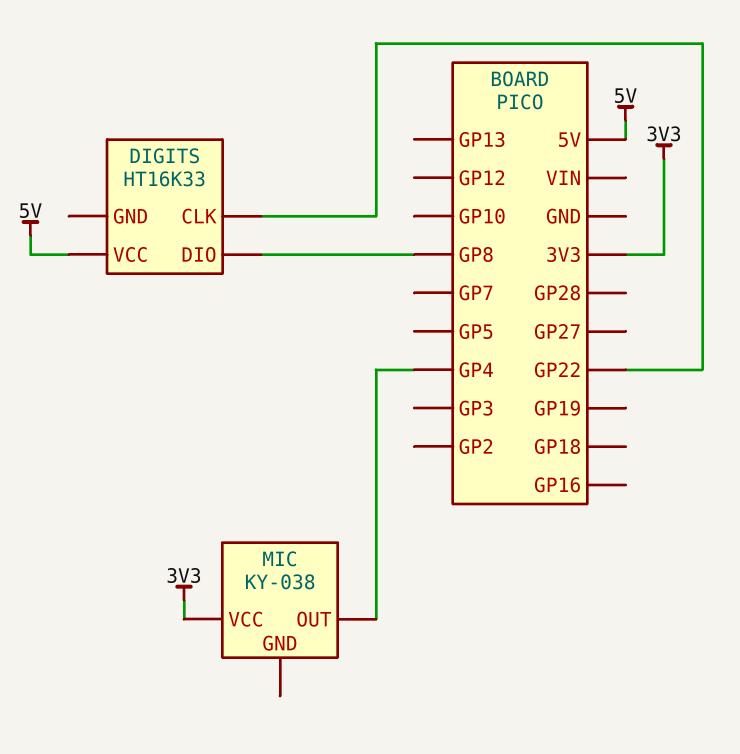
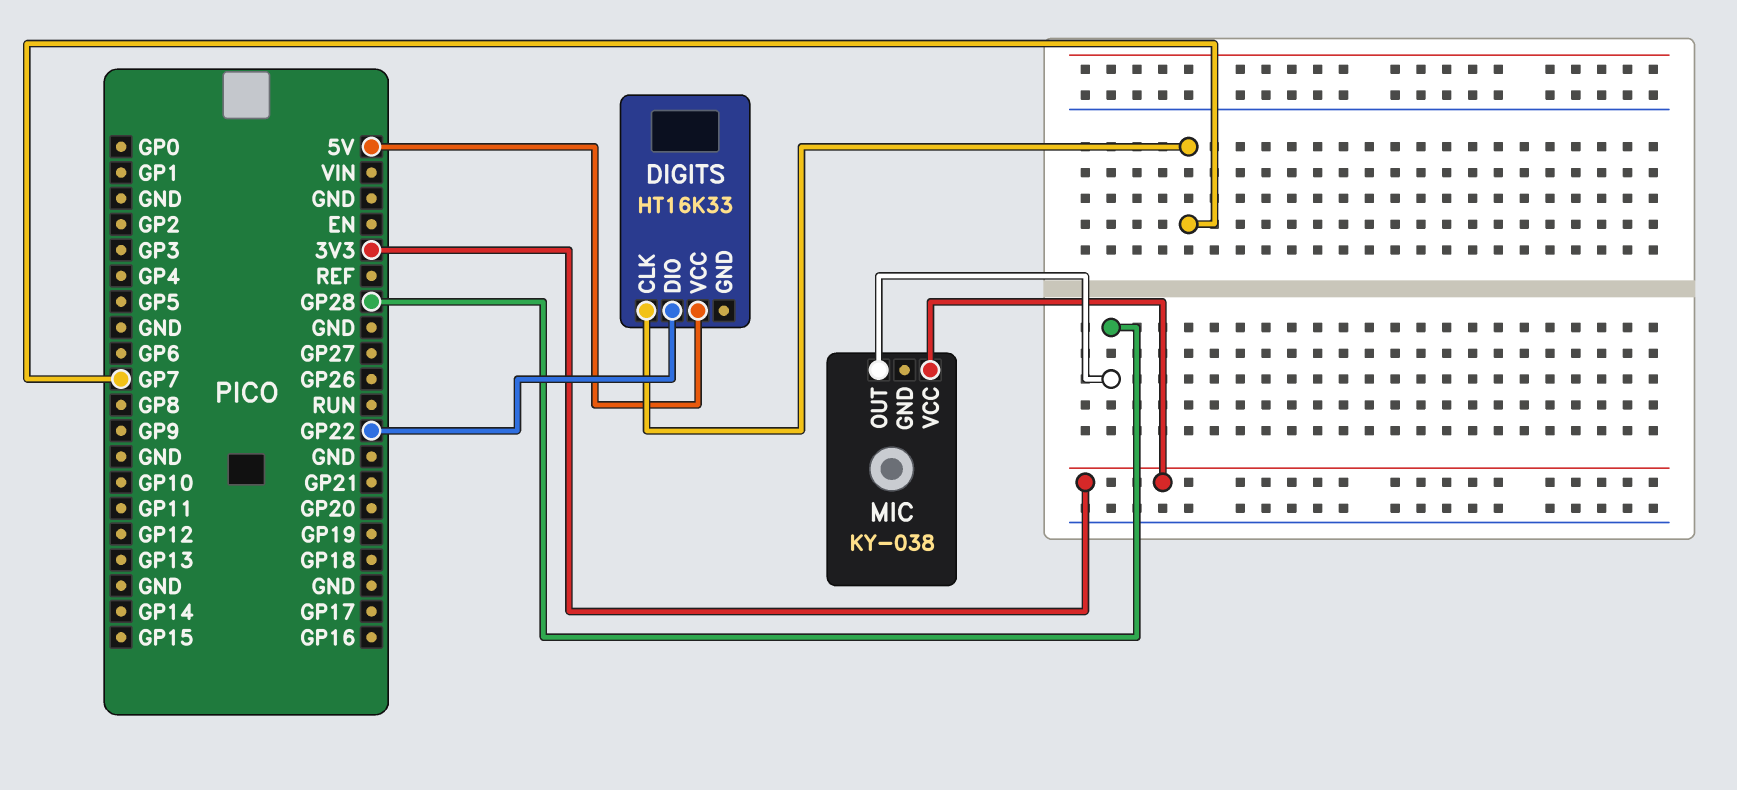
DIGITS pin CLK: GP22 -> GP7
DIGITS pin DIO: GP8 -> GP22
MIC pin OUT: GP4 -> GP28

